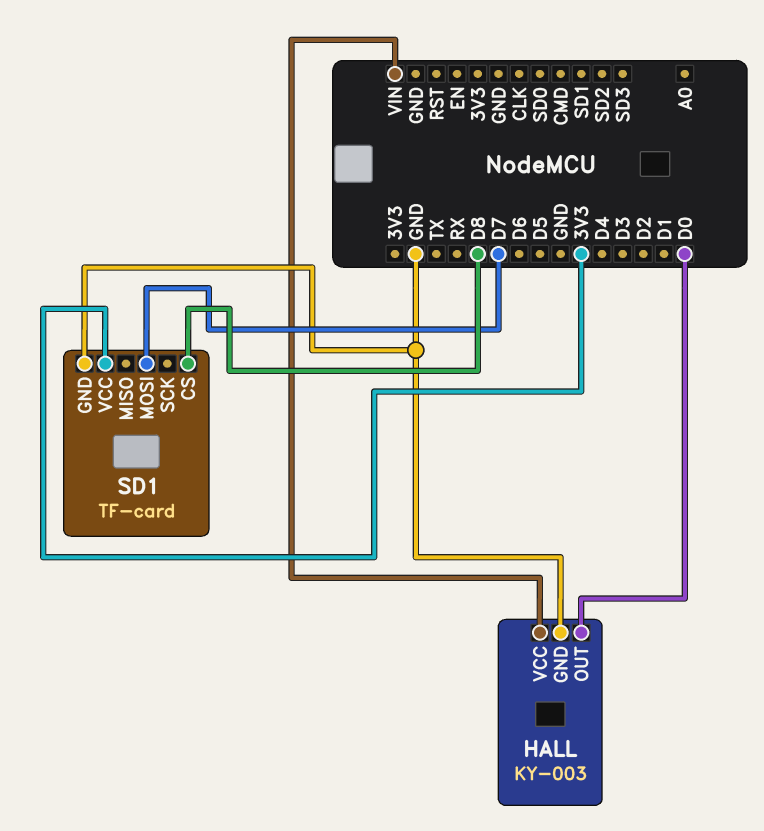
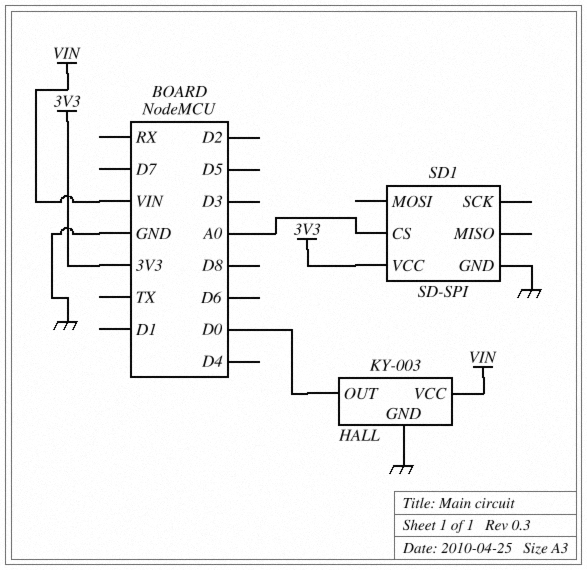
SD1: TF-card -> SD-SPI
SD1 pin CS: D8 -> A0
SD1 pin MOSI: D7 -> none

